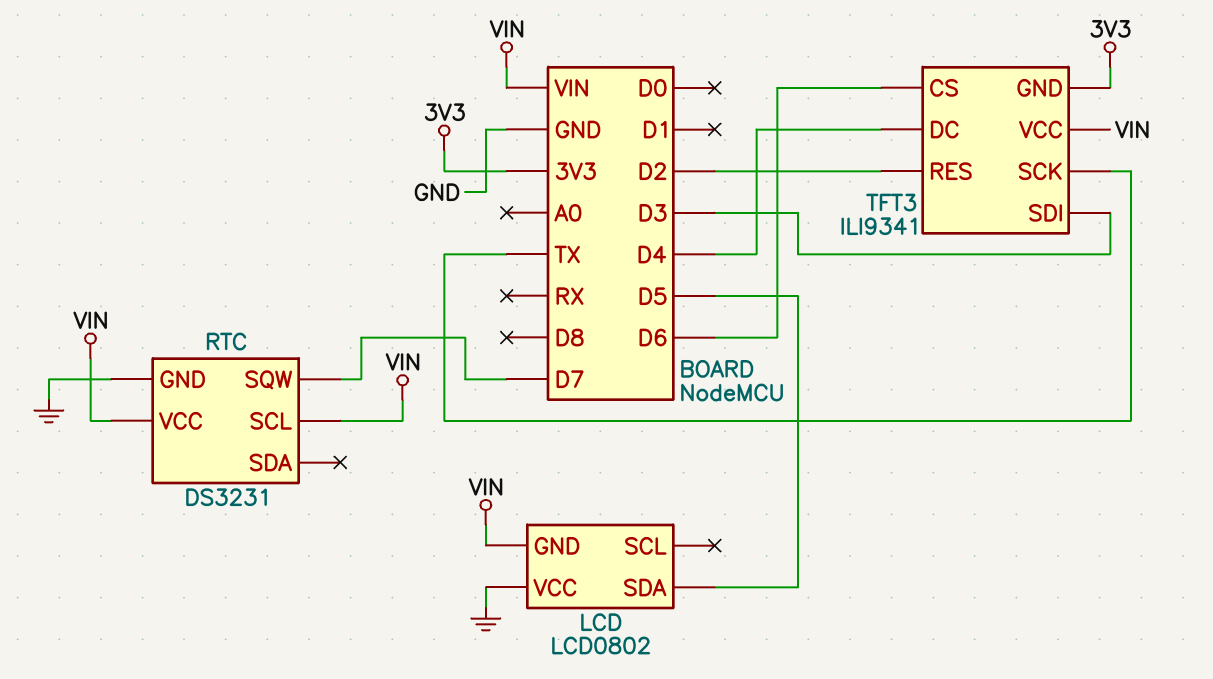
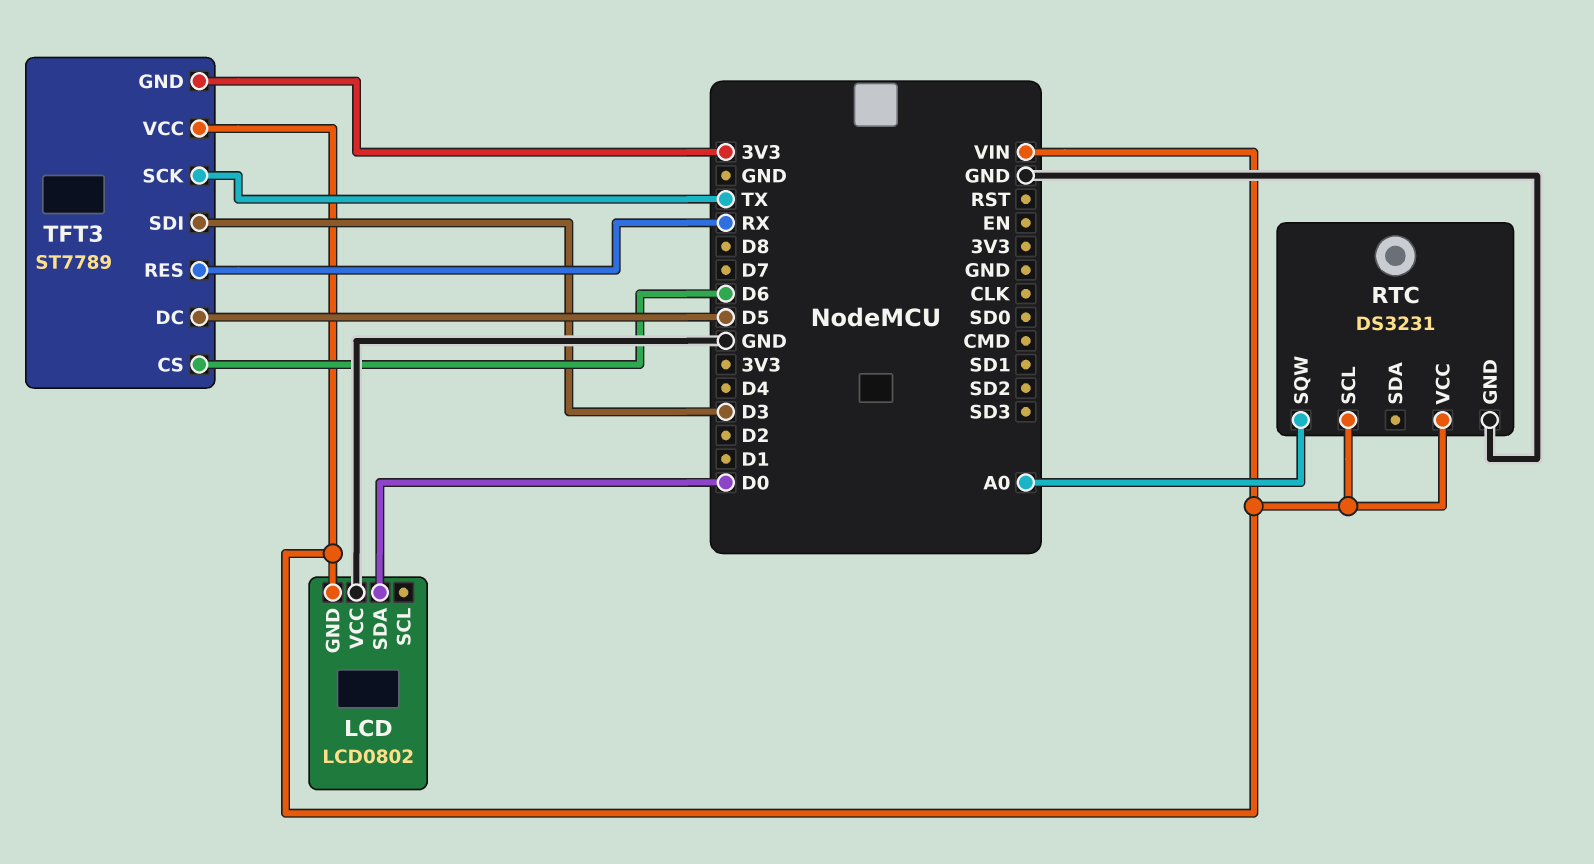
LCD pin SDA: D5 -> D0
RTC pin SQW: D7 -> A0
TFT3: ILI9341 -> ST7789
TFT3 pin DC: D4 -> D5
TFT3 pin RES: D2 -> RX

